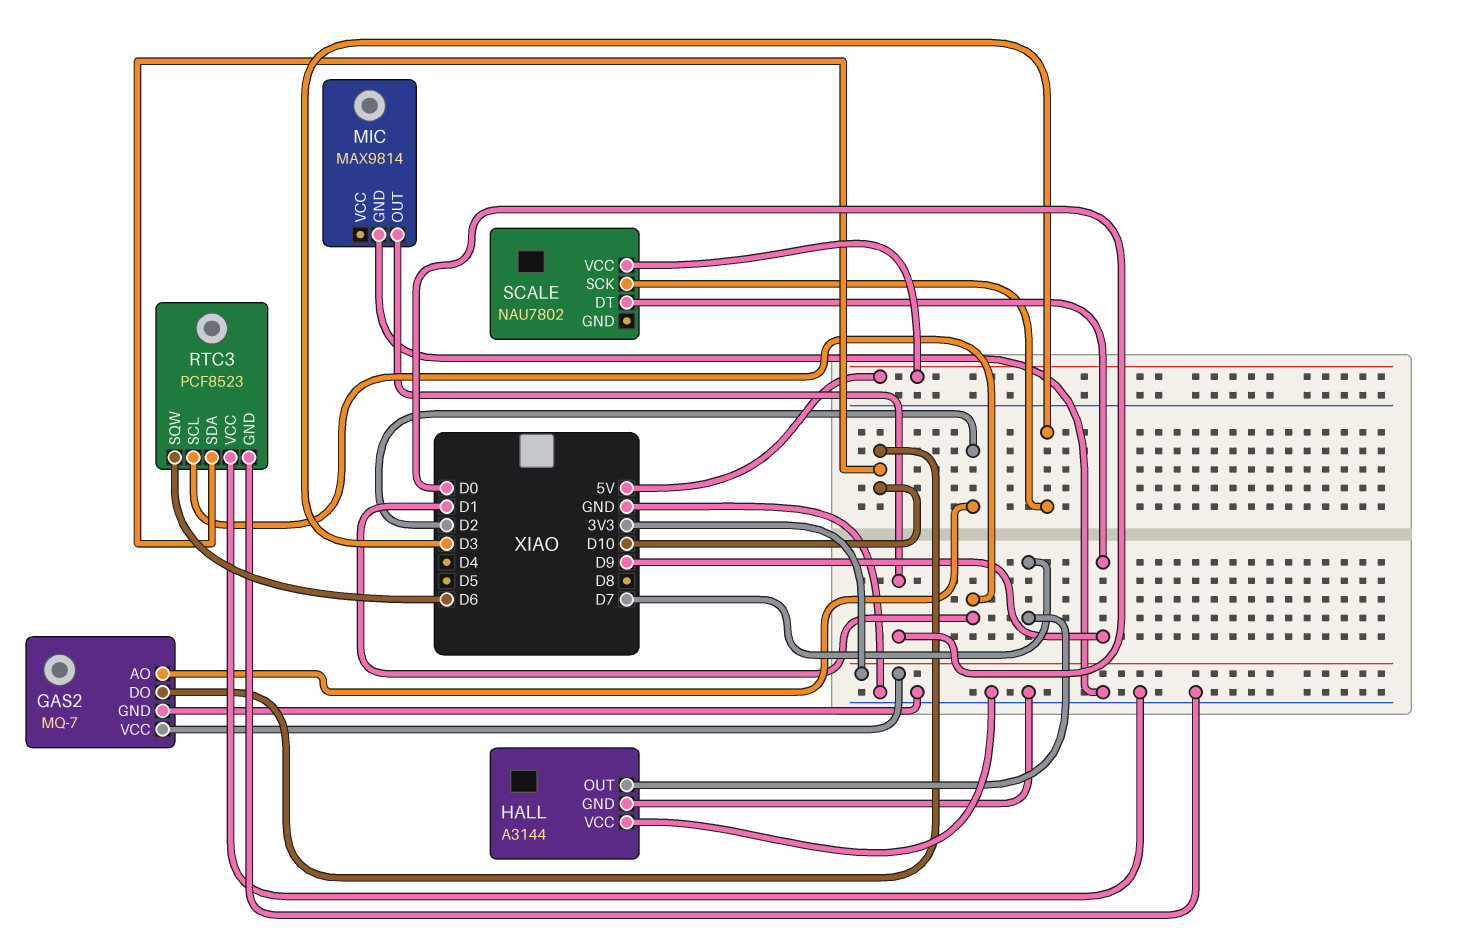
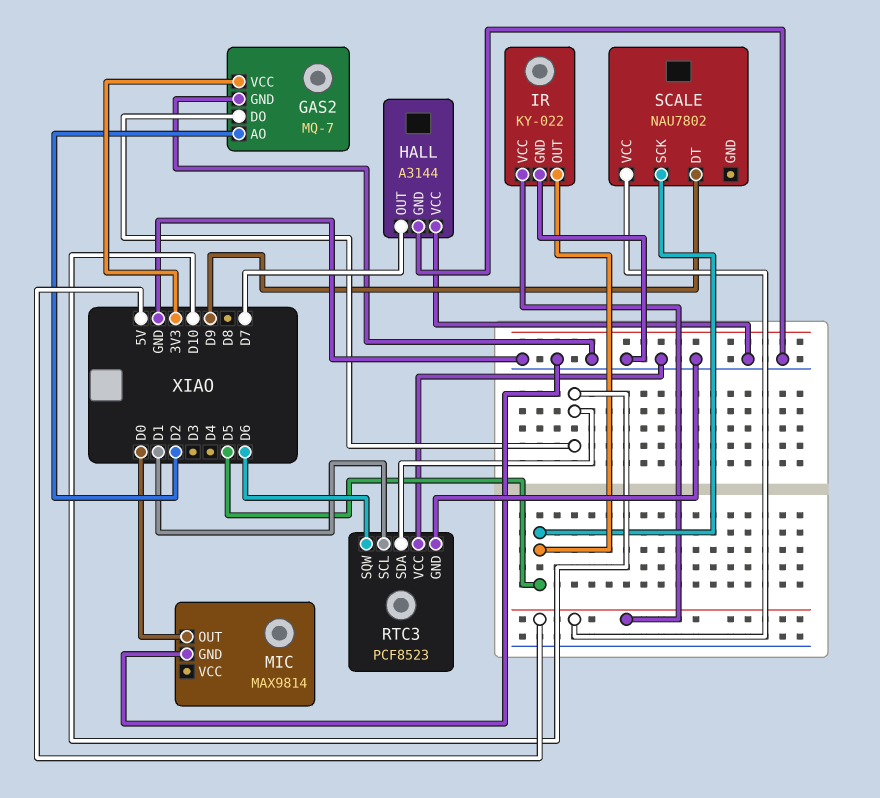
IR: none -> KY-022
IR pin GND: none -> GND
IR pin OUT: none -> D5
IR pin VCC: none -> 5V
SCALE pin SCK: D3 -> D5

